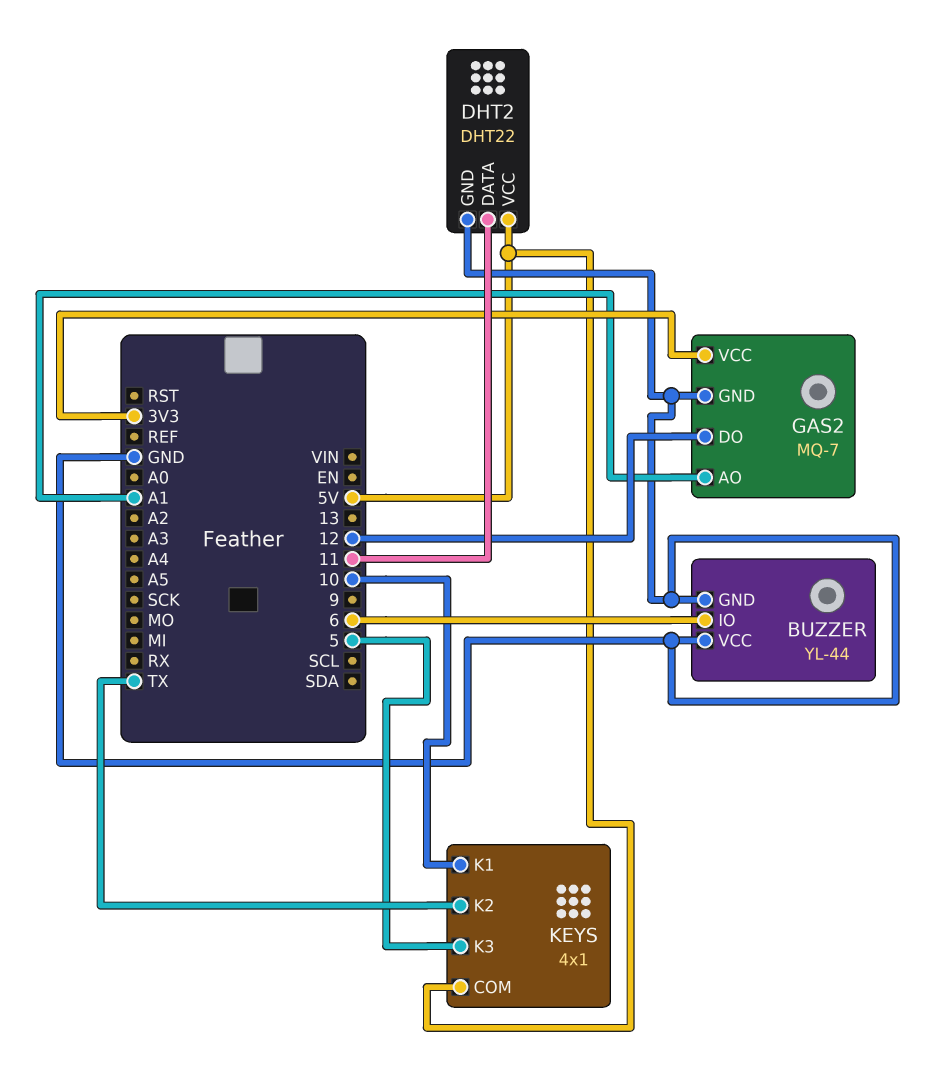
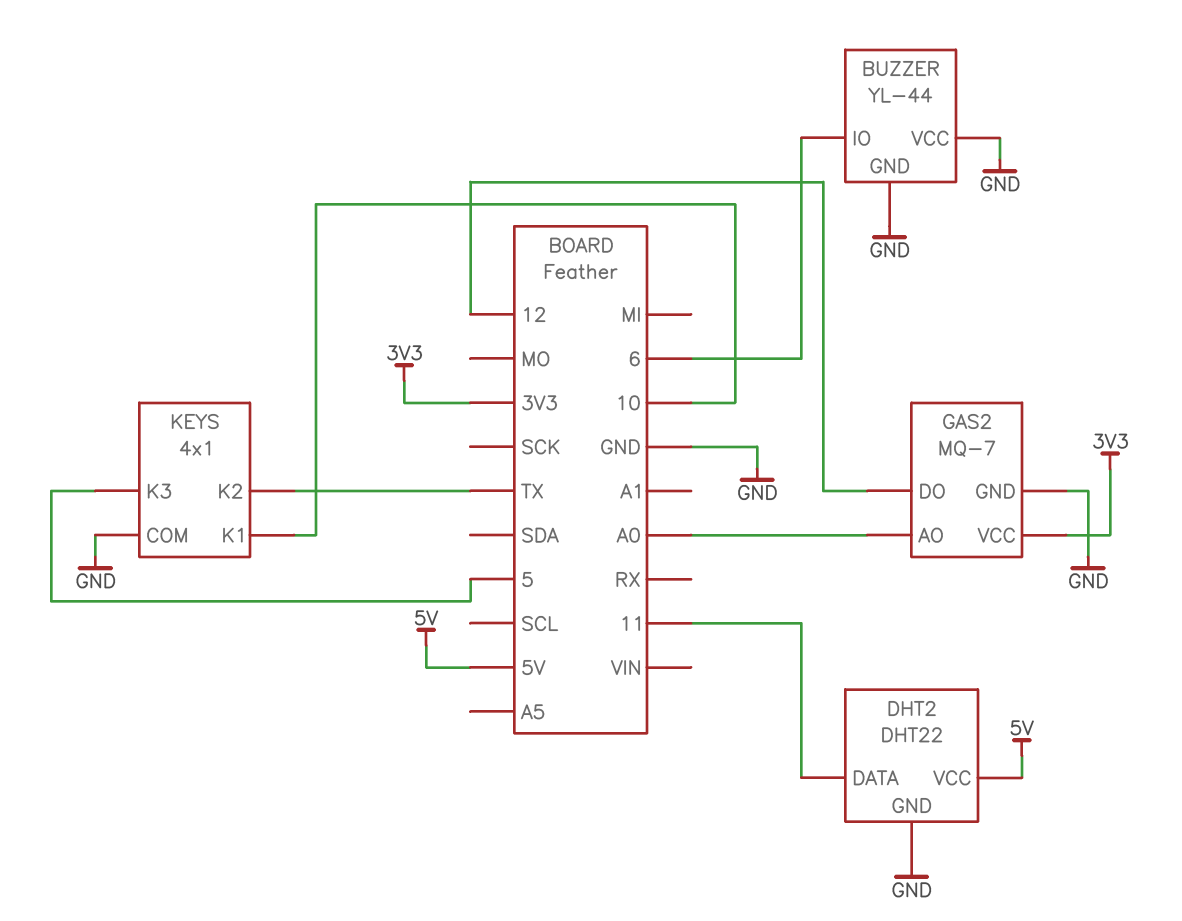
GAS2 pin AO: A1 -> A0
KEYS pin COM: 5V -> GND

